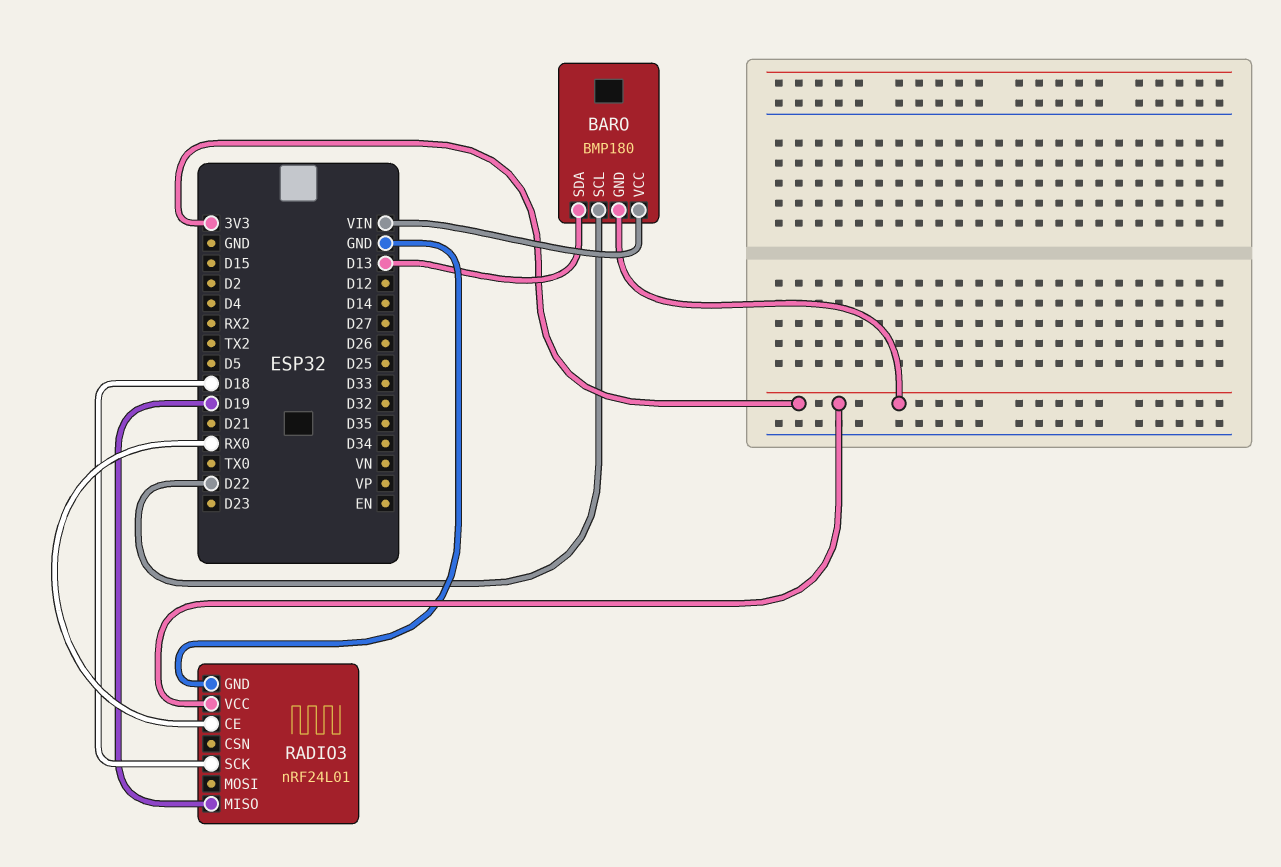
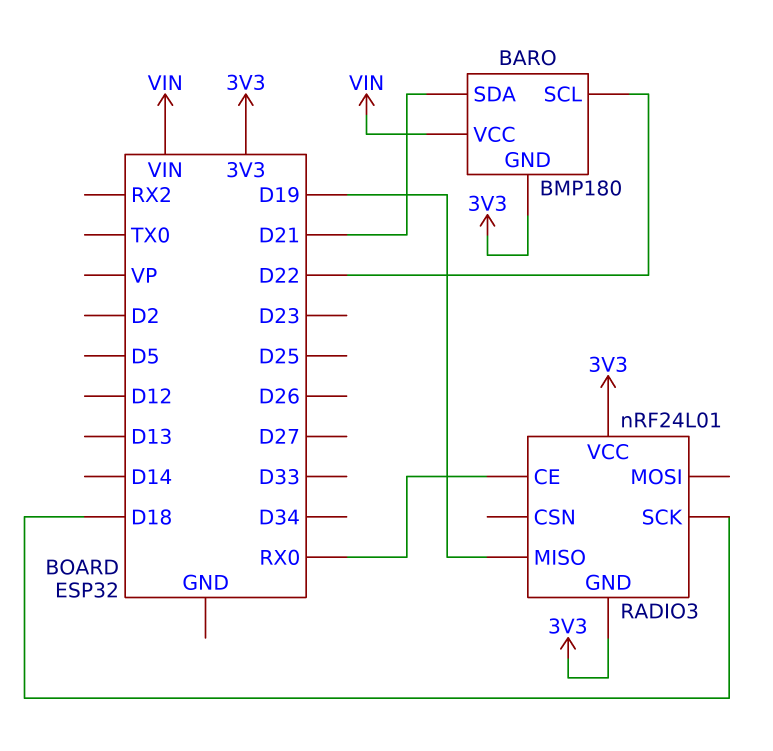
BARO pin SDA: D13 -> D21
RADIO3 pin GND: GND -> 3V3

